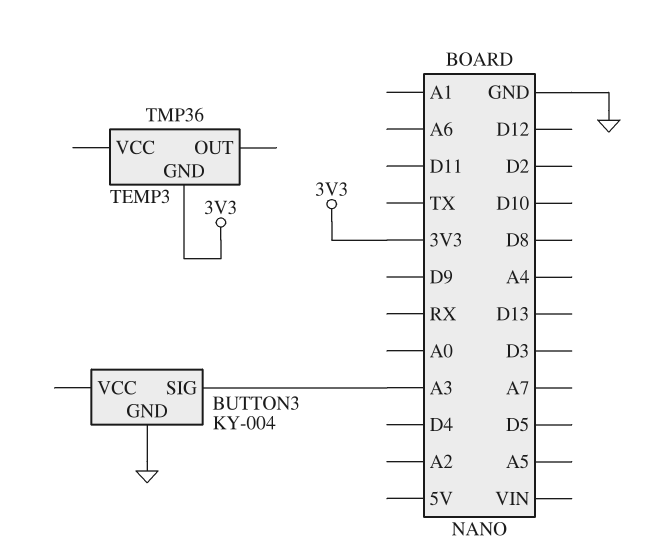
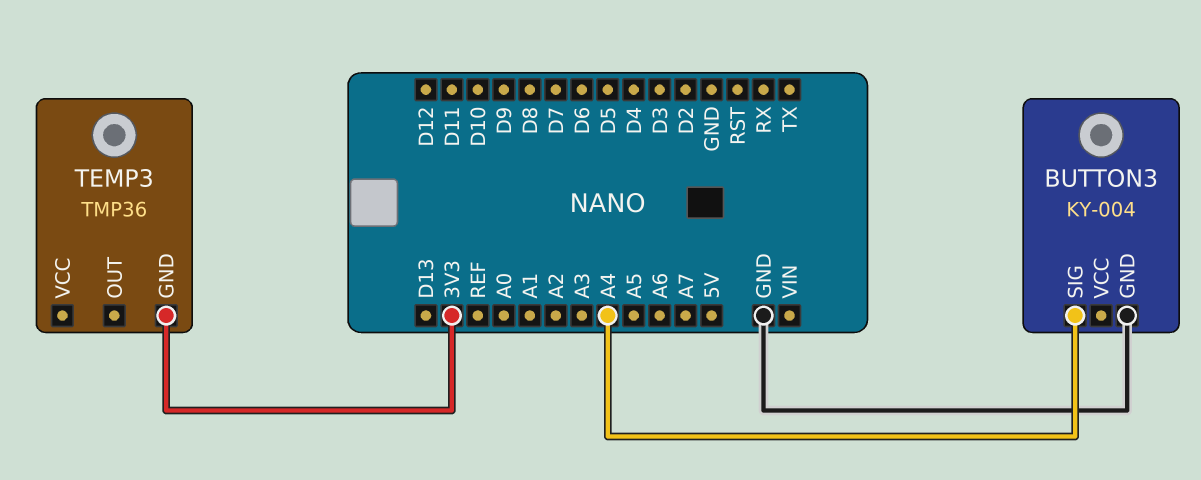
BUTTON3 pin SIG: A3 -> A4

